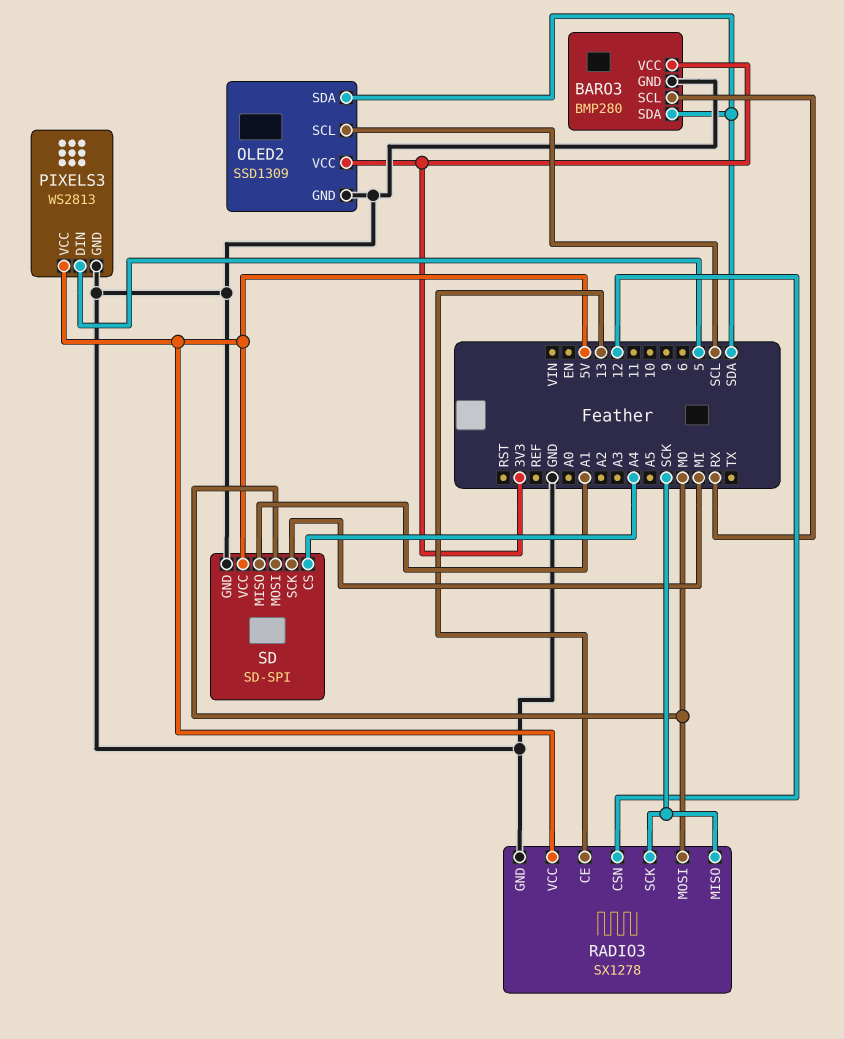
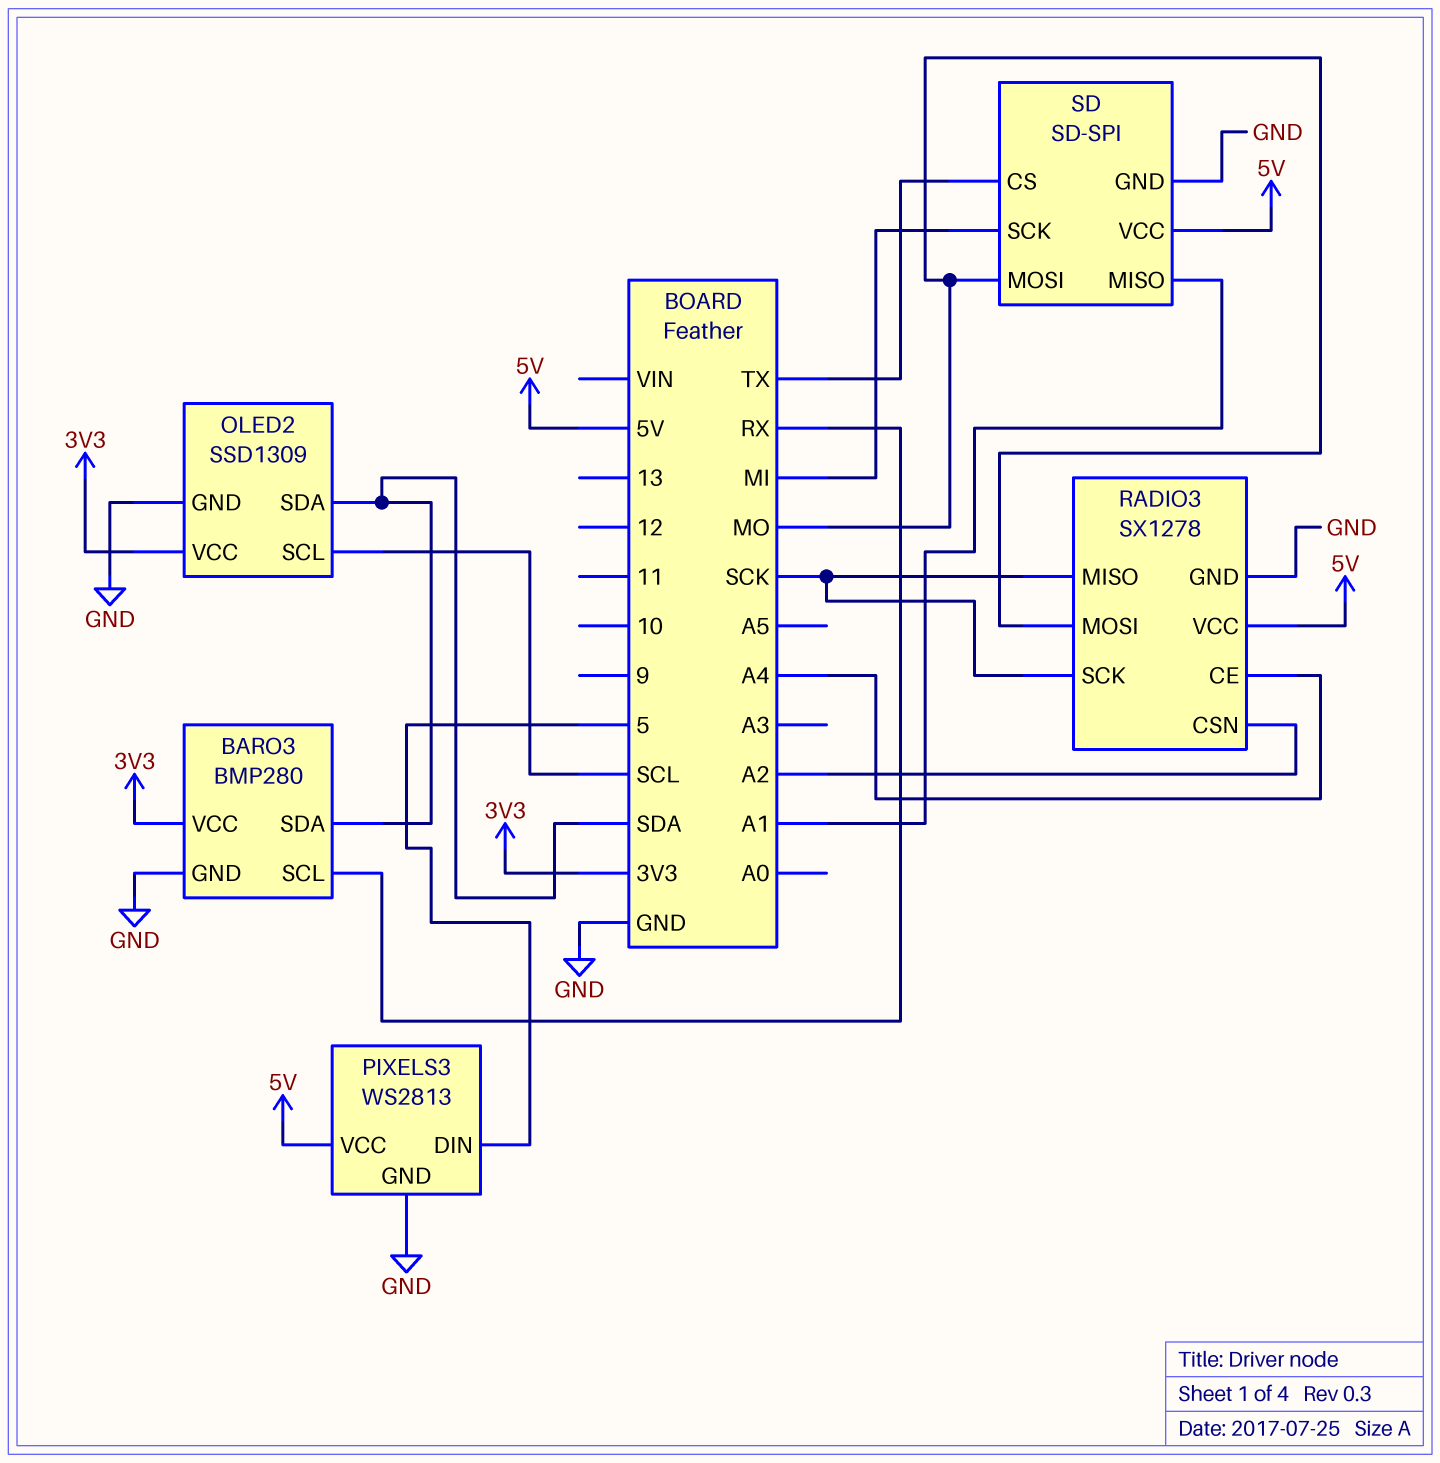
RADIO3 pin CE: 13 -> A4
RADIO3 pin CSN: 12 -> A2
SD pin CS: A4 -> TX

